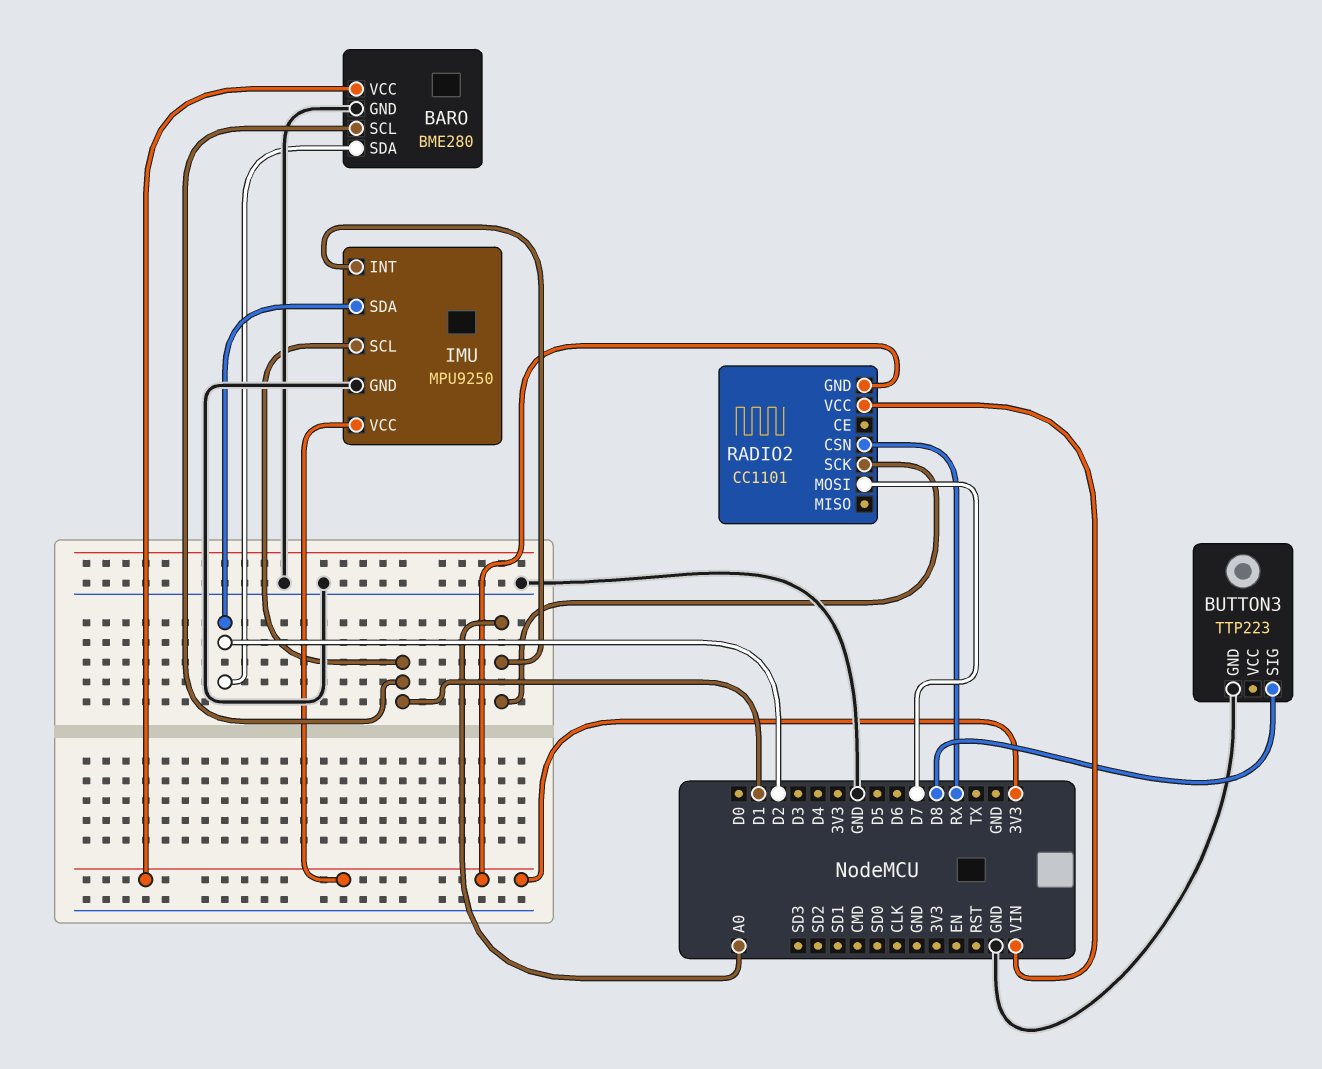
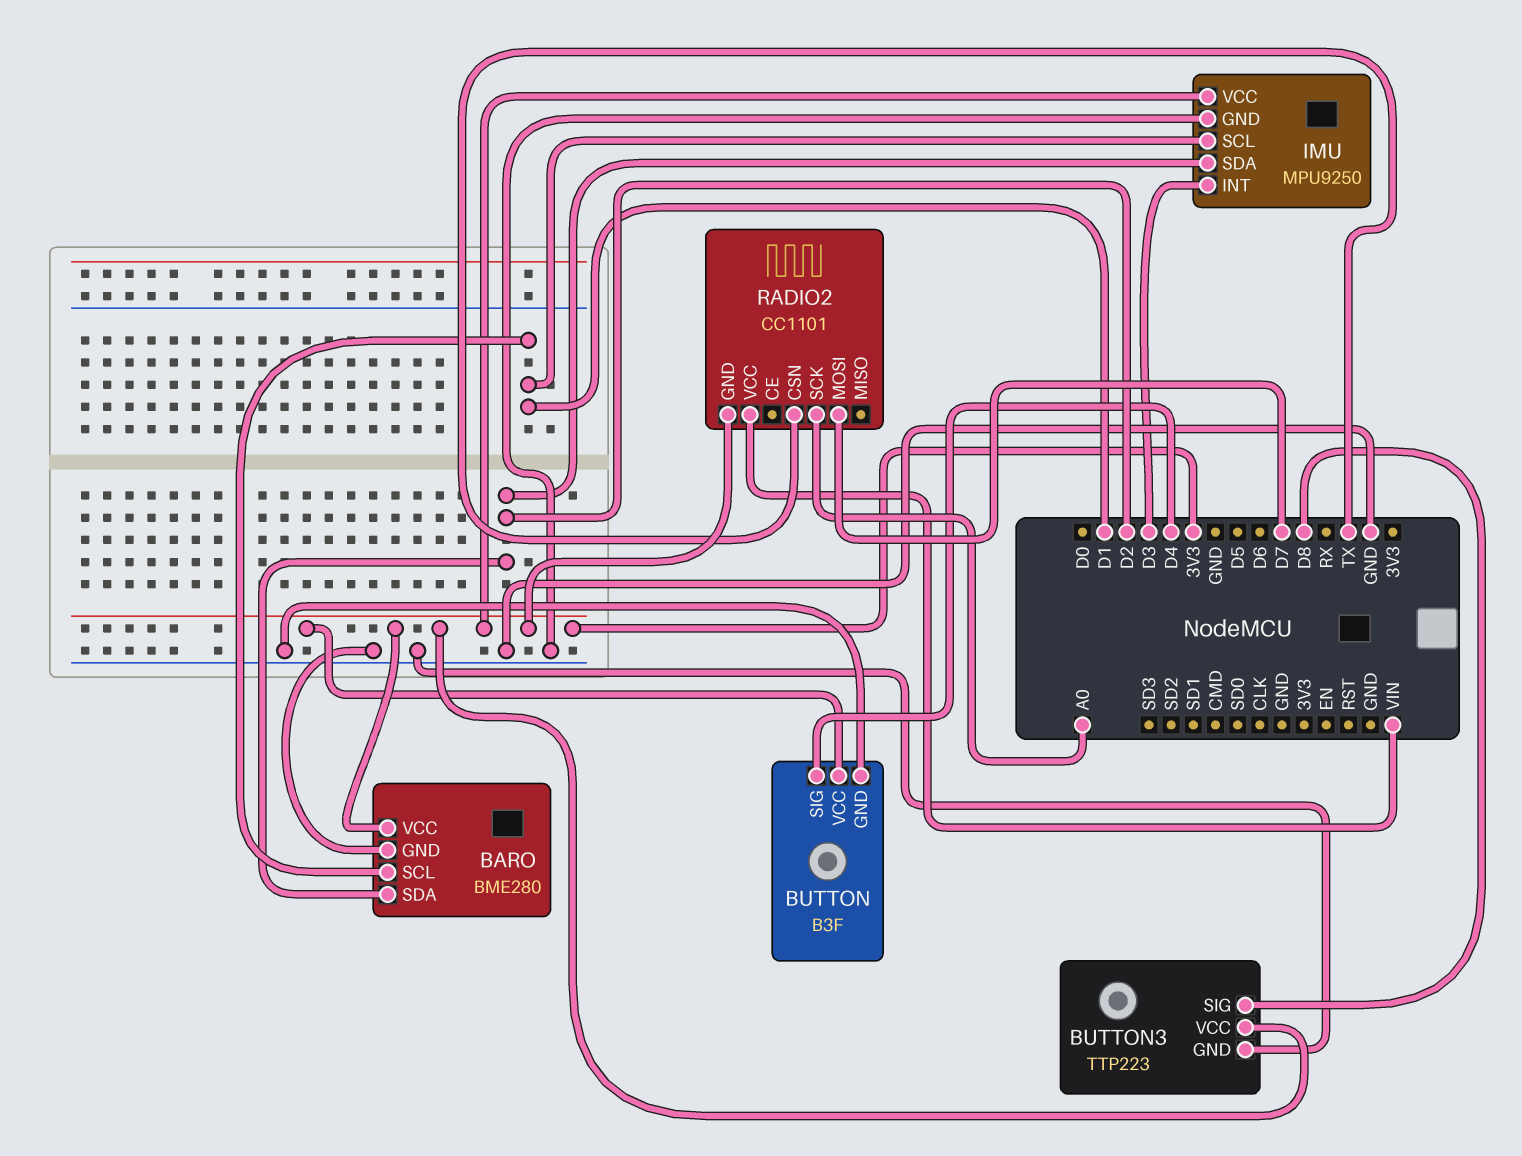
BUTTON: none -> B3F
BUTTON pin GND: none -> GND
BUTTON pin SIG: none -> D4
BUTTON pin VCC: none -> 3V3
BUTTON3 pin VCC: none -> 3V3
IMU pin INT: A0 -> D3
RADIO2 pin CSN: RX -> TX

